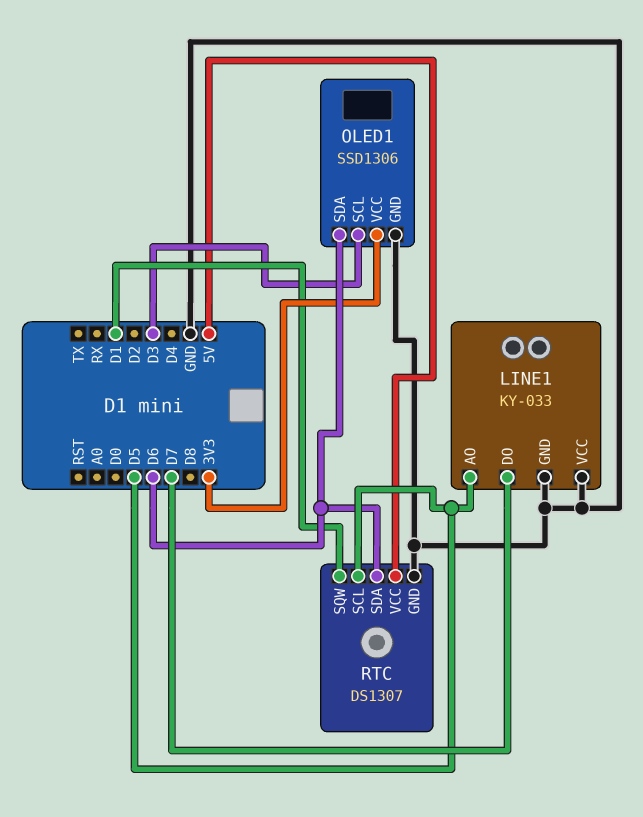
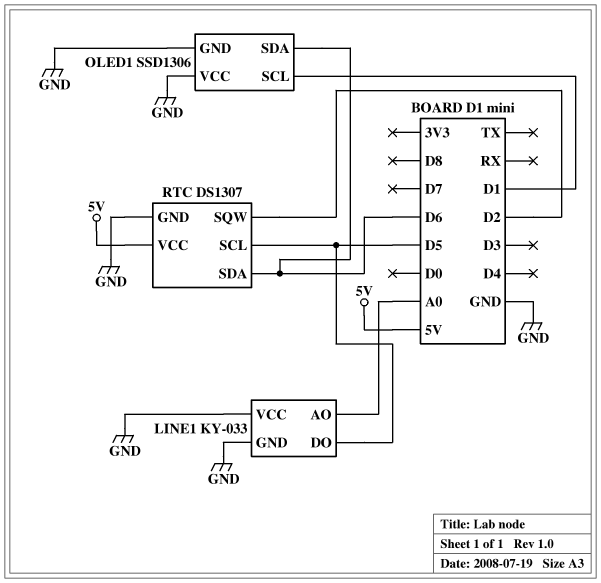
LINE1 pin AO: D5 -> A0
LINE1 pin DO: D7 -> D5
OLED1 pin SCL: D3 -> D1
OLED1 pin VCC: 3V3 -> GND
RTC pin SQW: D1 -> D2

